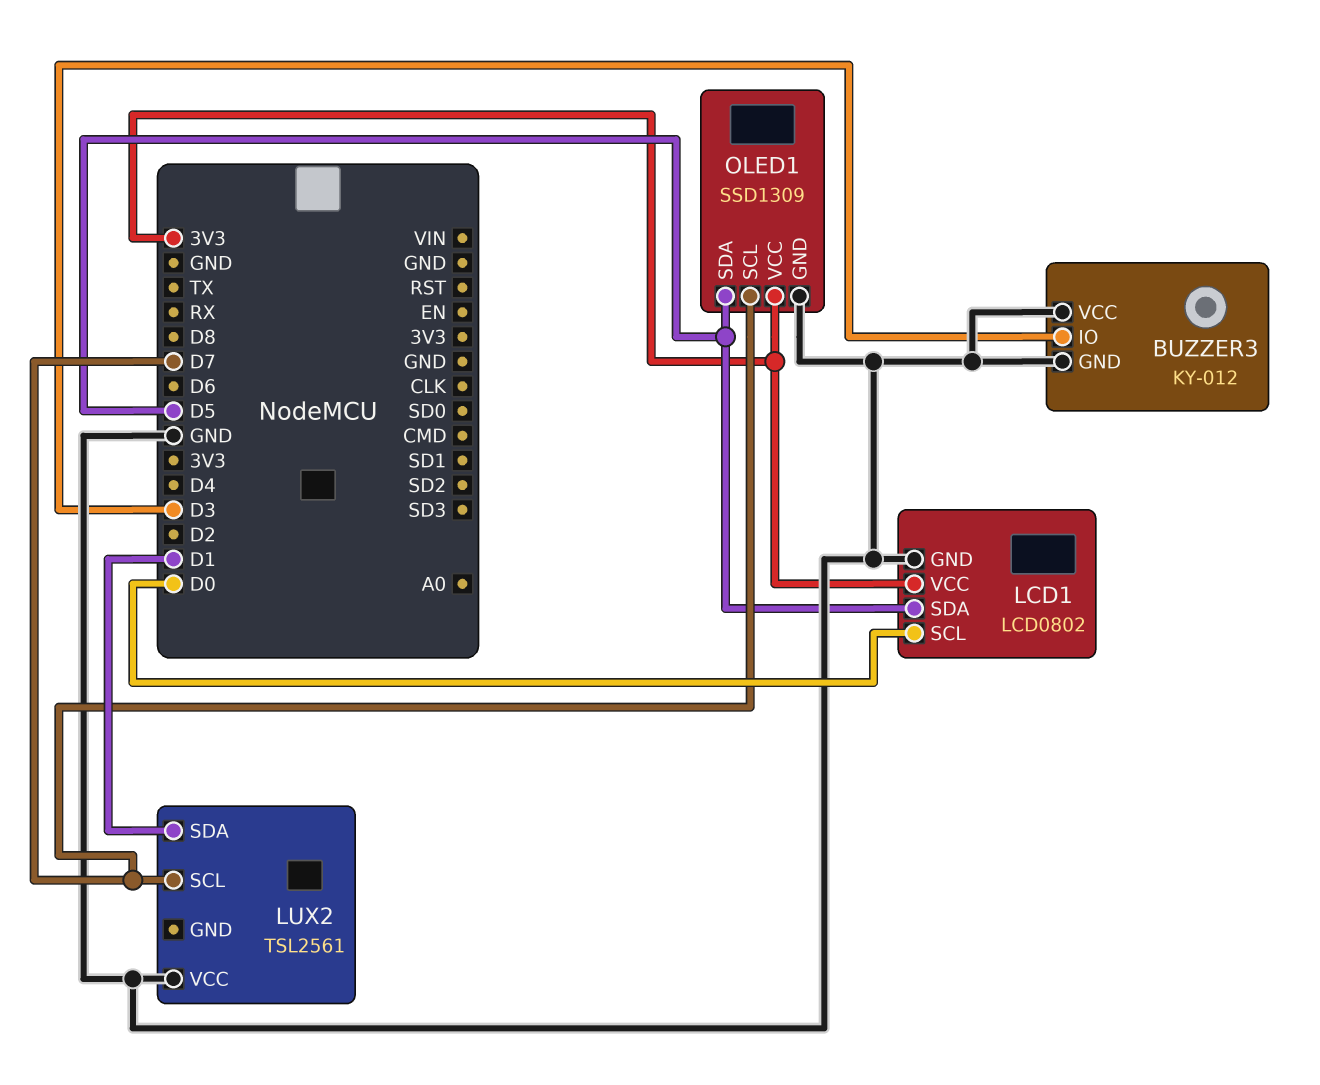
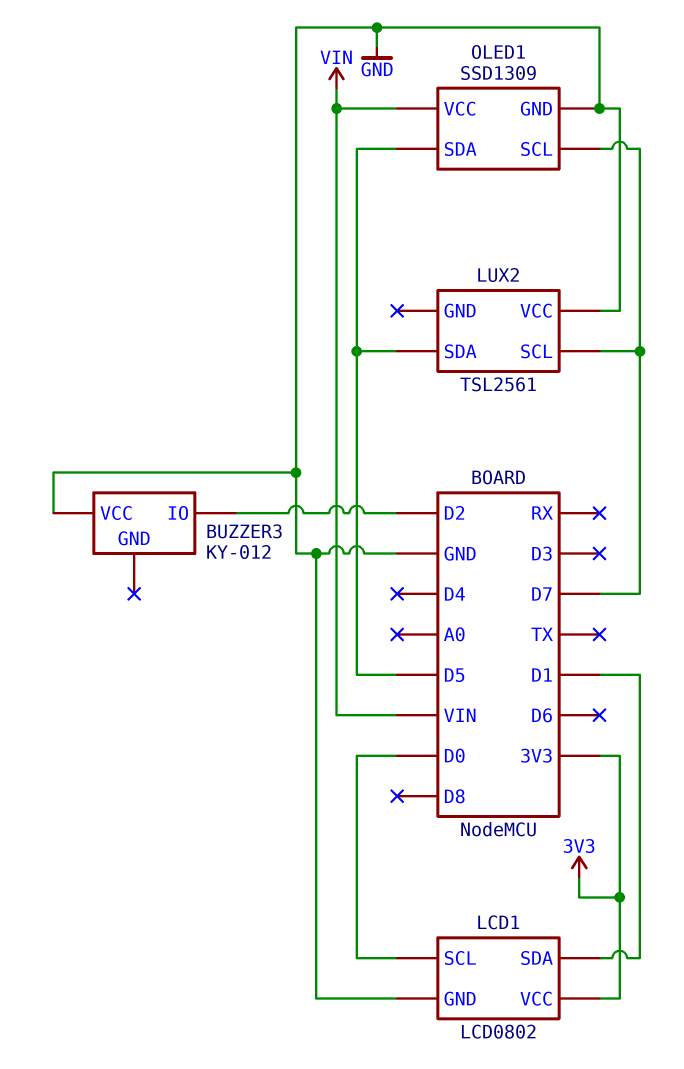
BUZZER3 pin GND: GND -> none
BUZZER3 pin IO: D3 -> D2
LCD1 pin SDA: D5 -> D1
LUX2 pin SDA: D1 -> D5
OLED1 pin VCC: 3V3 -> VIN

